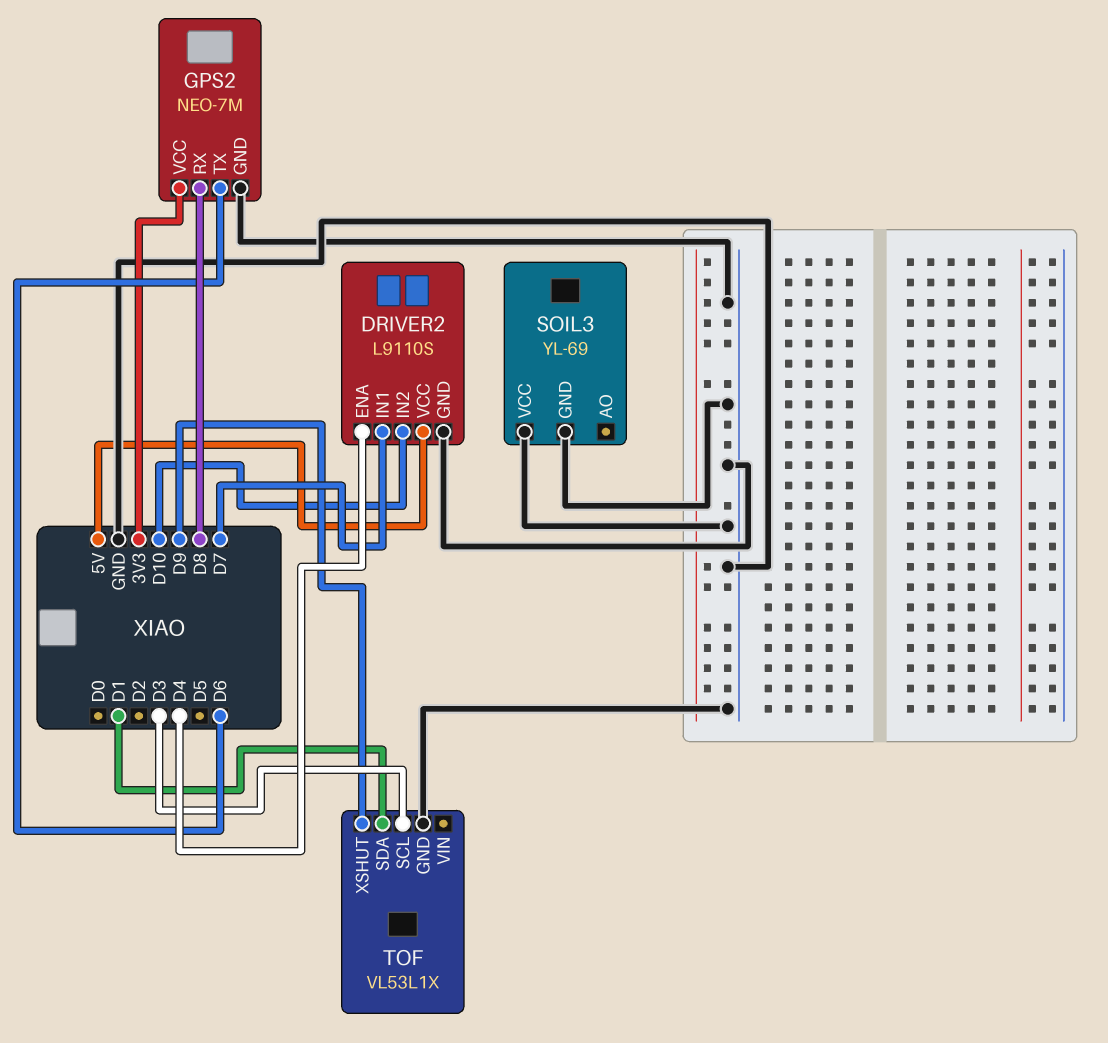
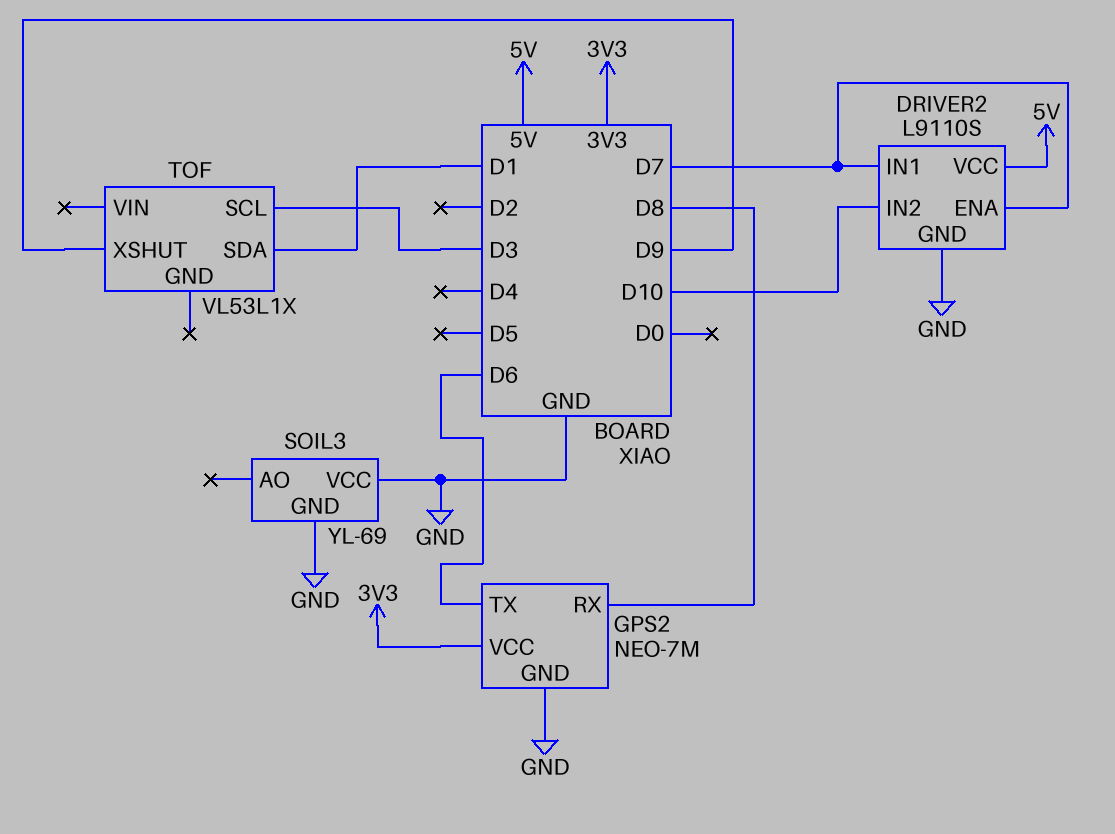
DRIVER2 pin ENA: D4 -> D7
TOF pin GND: GND -> none

